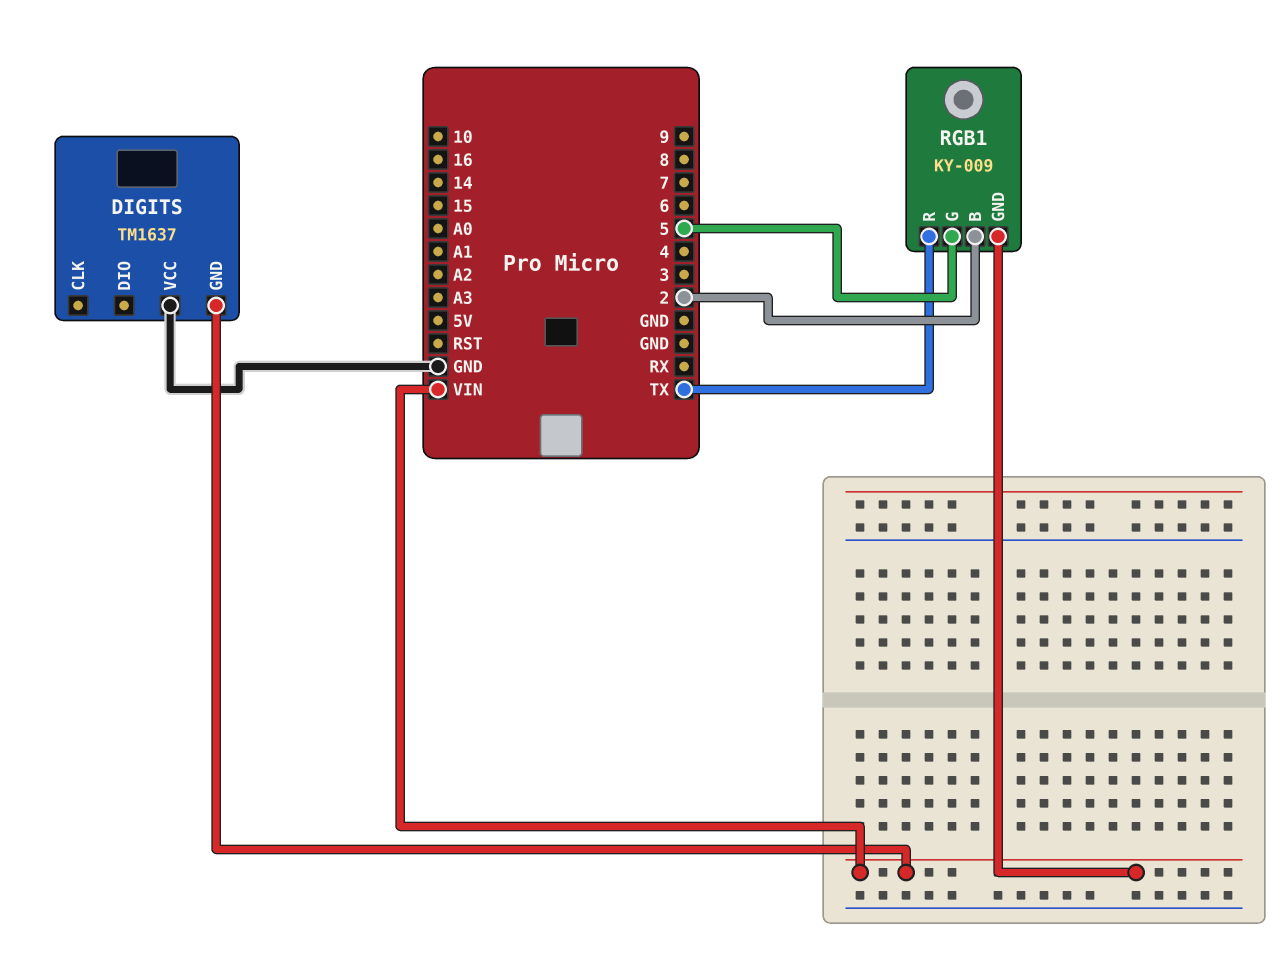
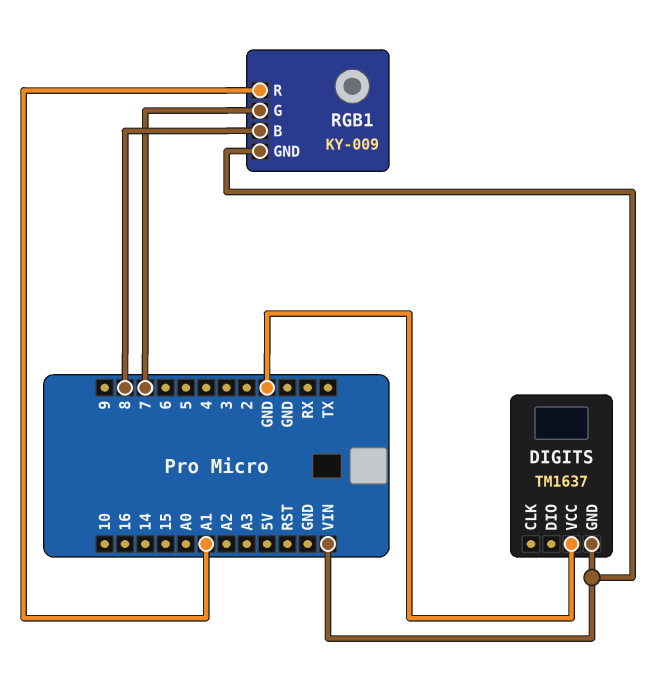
RGB1 pin B: 2 -> 8
RGB1 pin G: 5 -> 7
RGB1 pin R: TX -> A1

